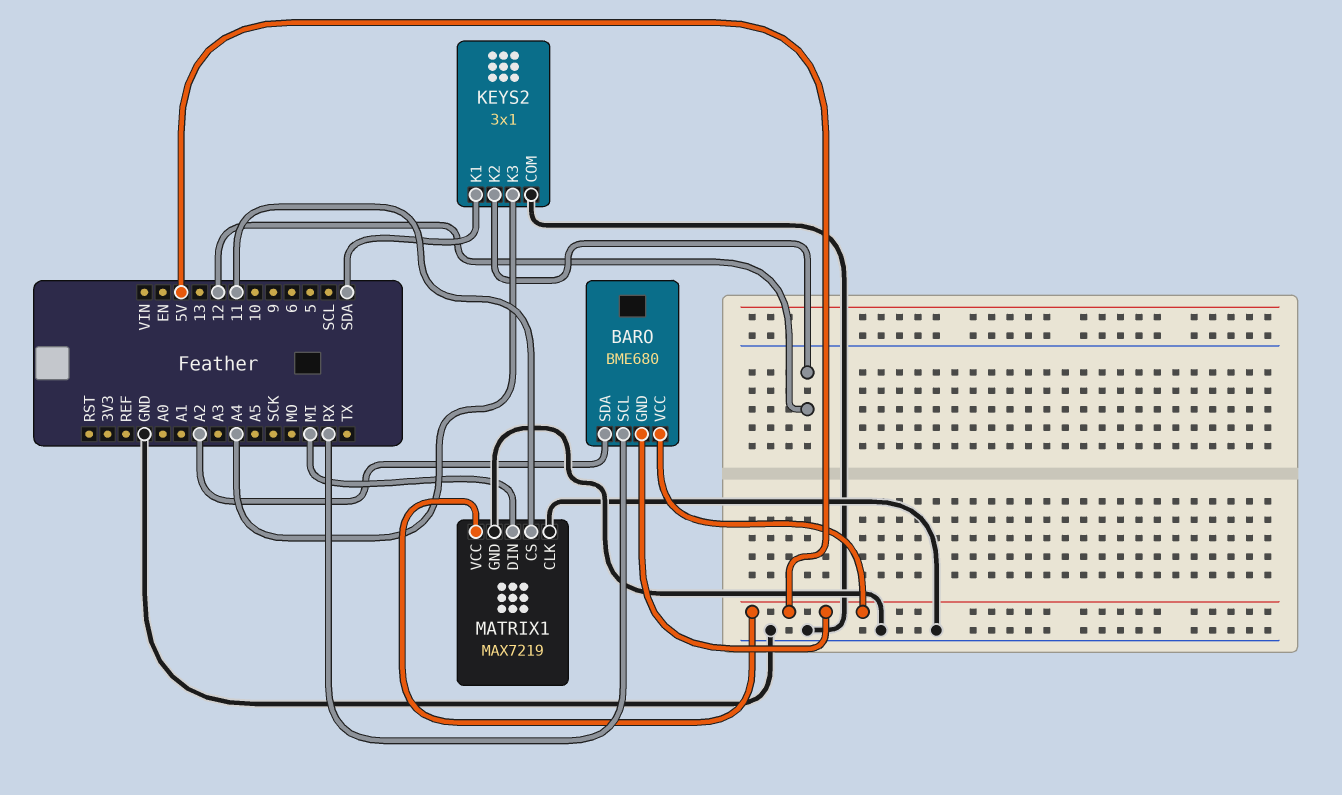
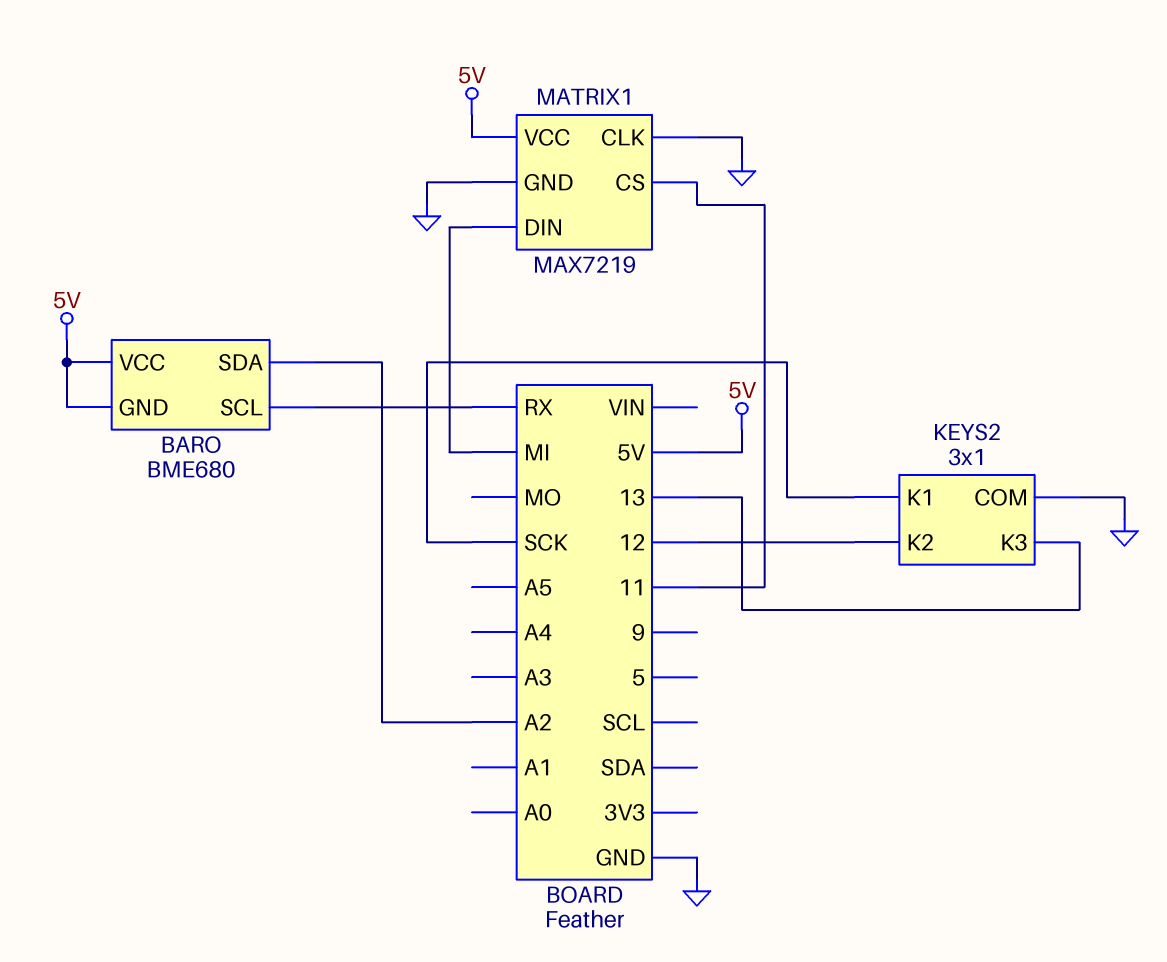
KEYS2 pin K1: SDA -> SCK
KEYS2 pin K3: A4 -> 13

